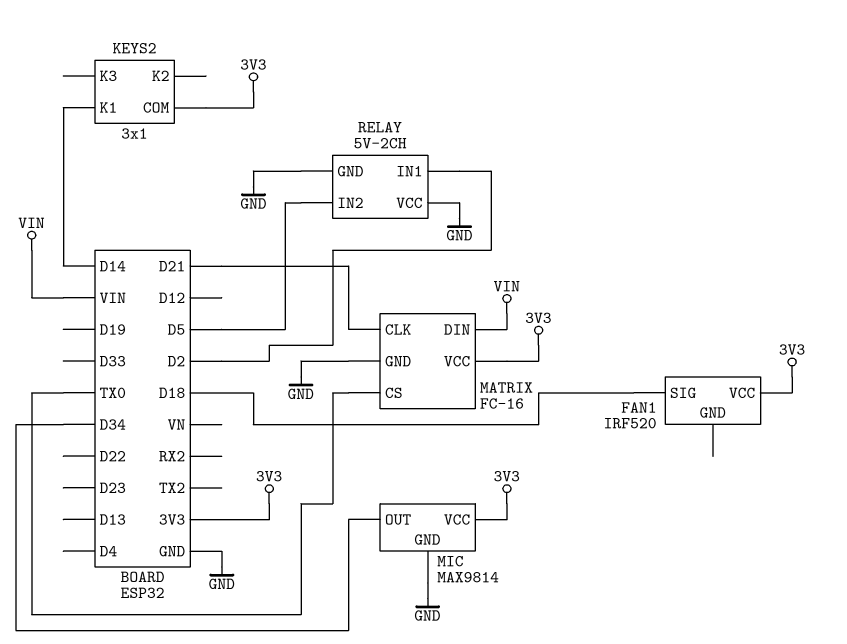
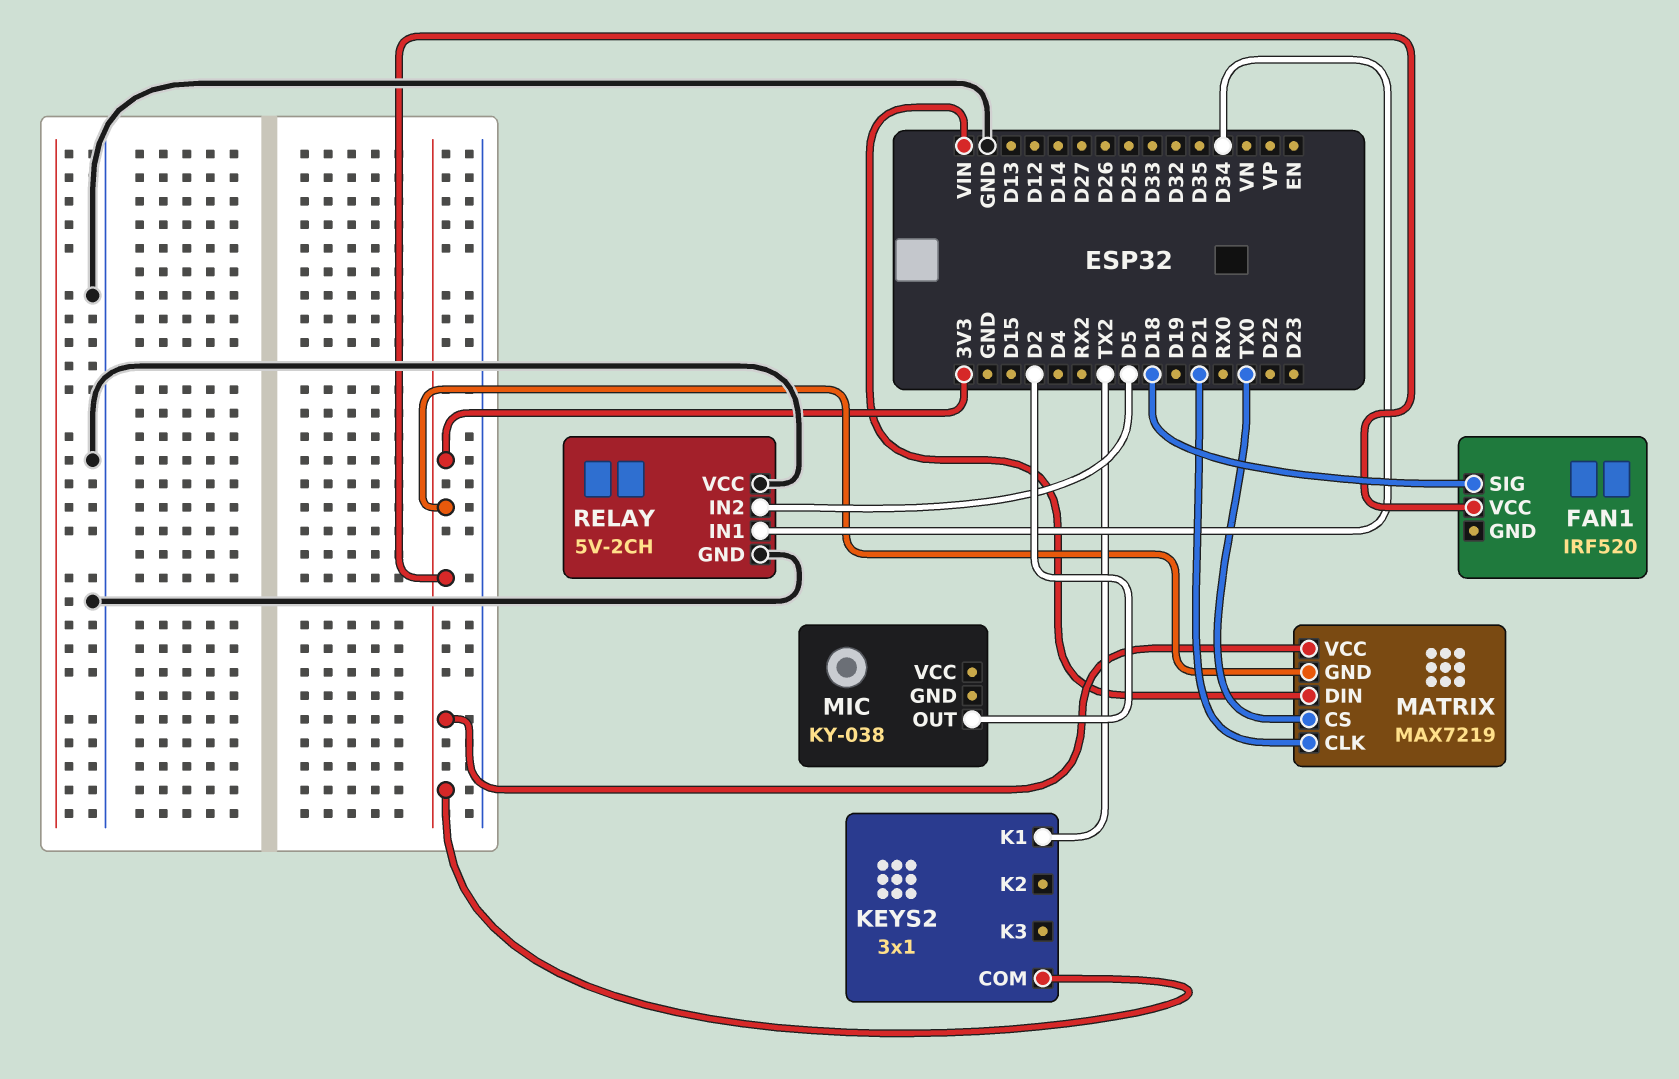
KEYS2 pin K1: D14 -> TX2
MATRIX: FC-16 -> MAX7219
MATRIX pin GND: GND -> 3V3
MIC: MAX9814 -> KY-038
MIC pin GND: GND -> none
MIC pin OUT: D34 -> D2
MIC pin VCC: 3V3 -> none
RELAY pin IN1: D2 -> D34

